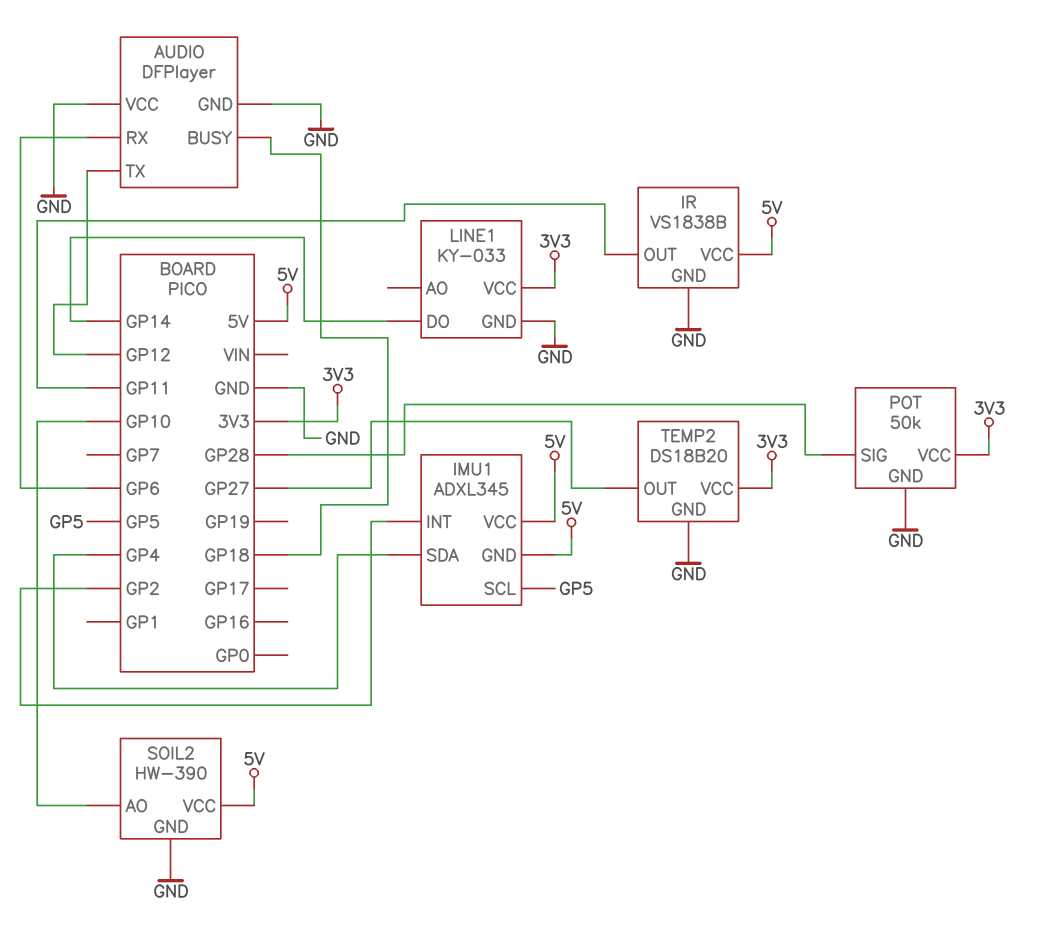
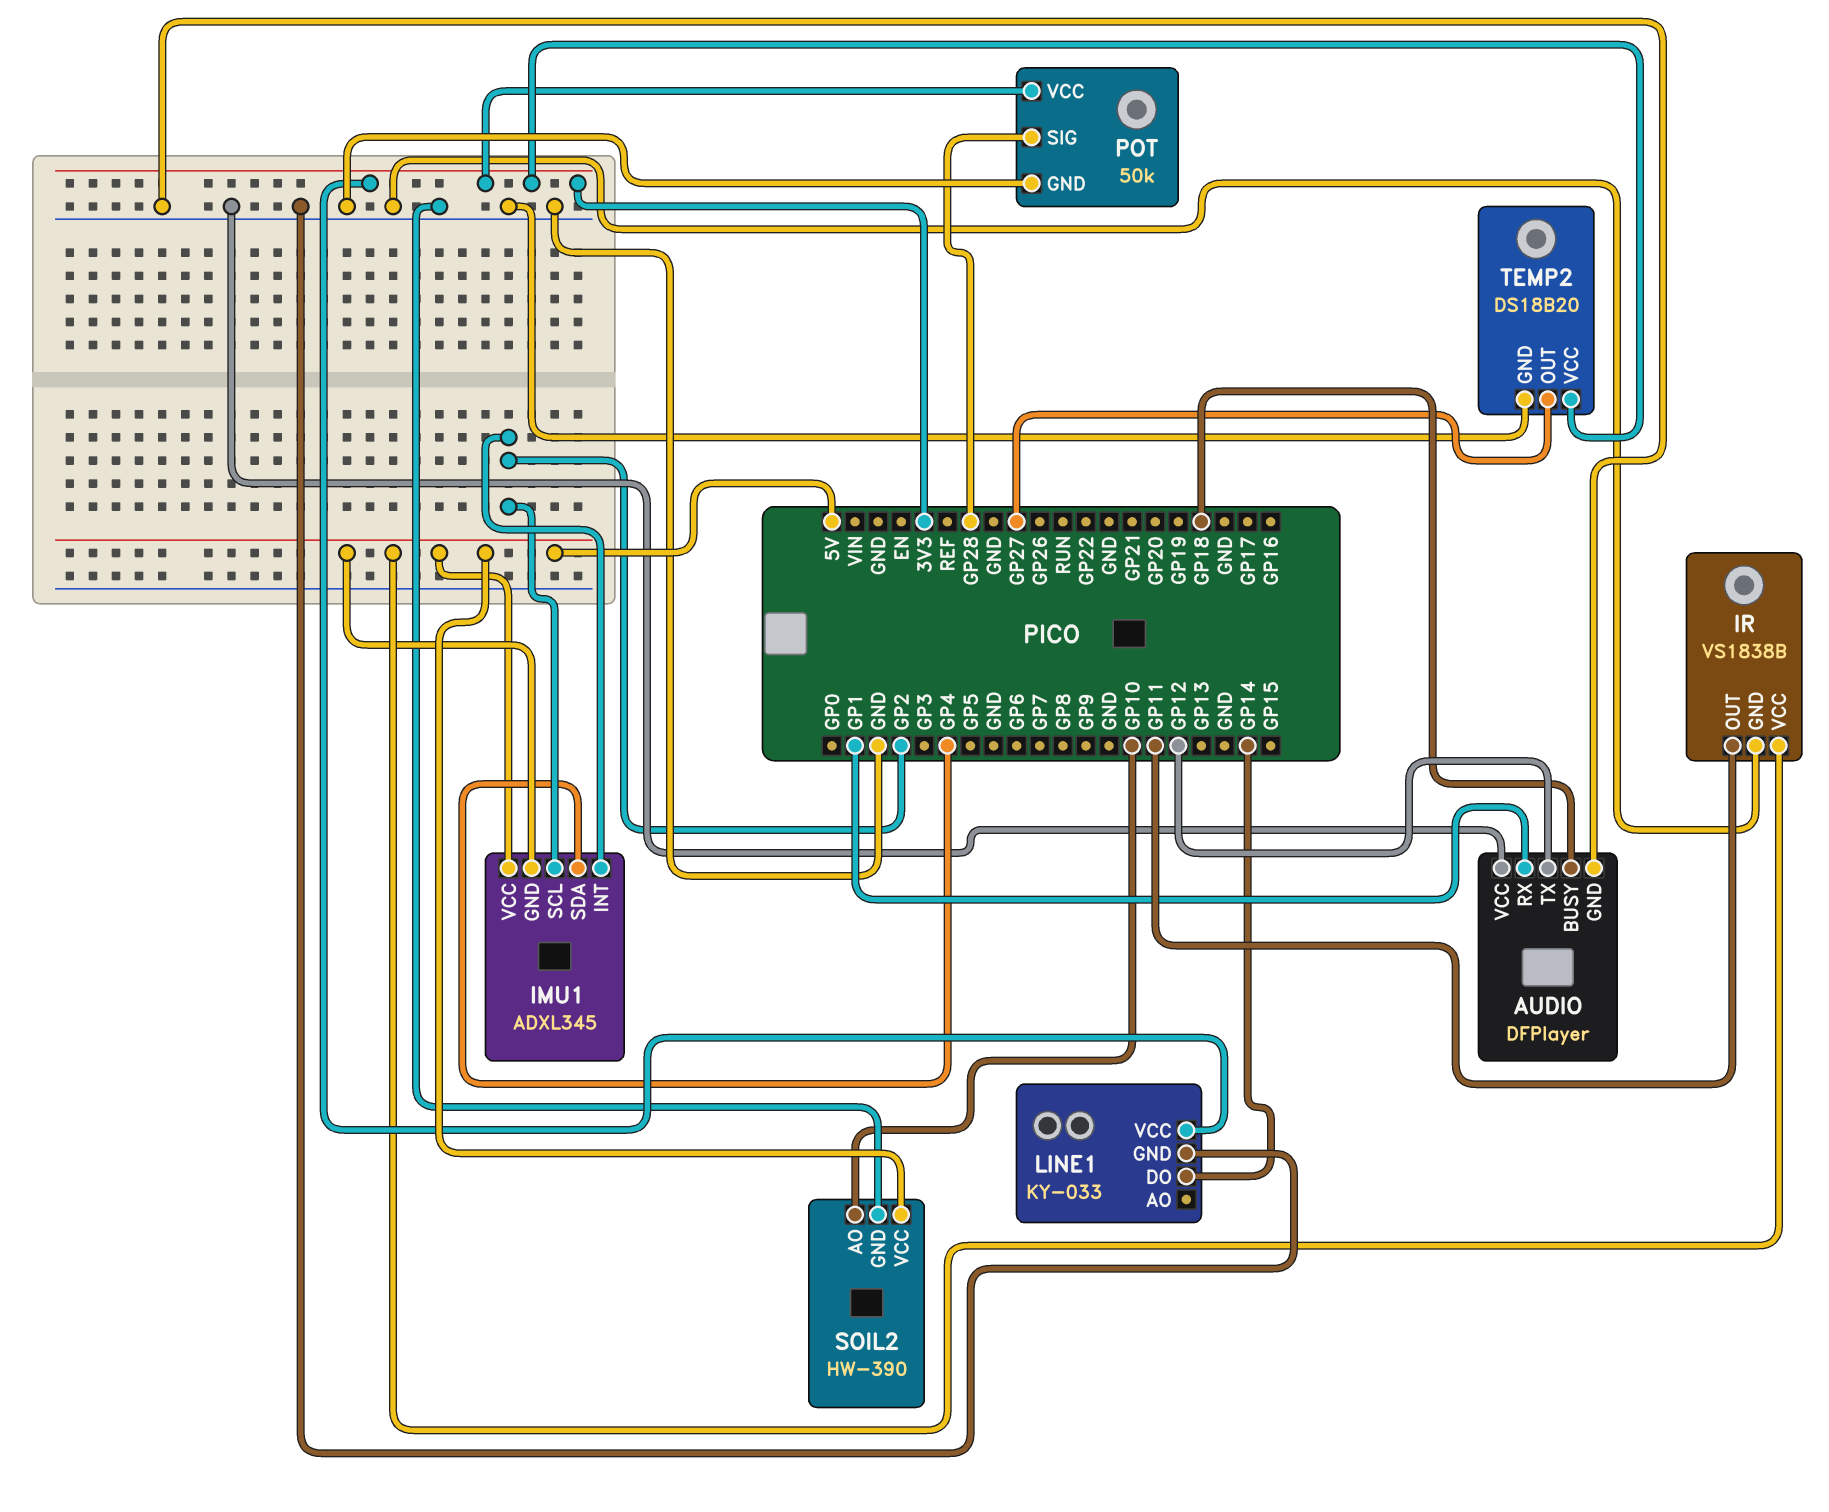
AUDIO pin RX: GP6 -> GP1
IMU1 pin SCL: GP5 -> GP2

